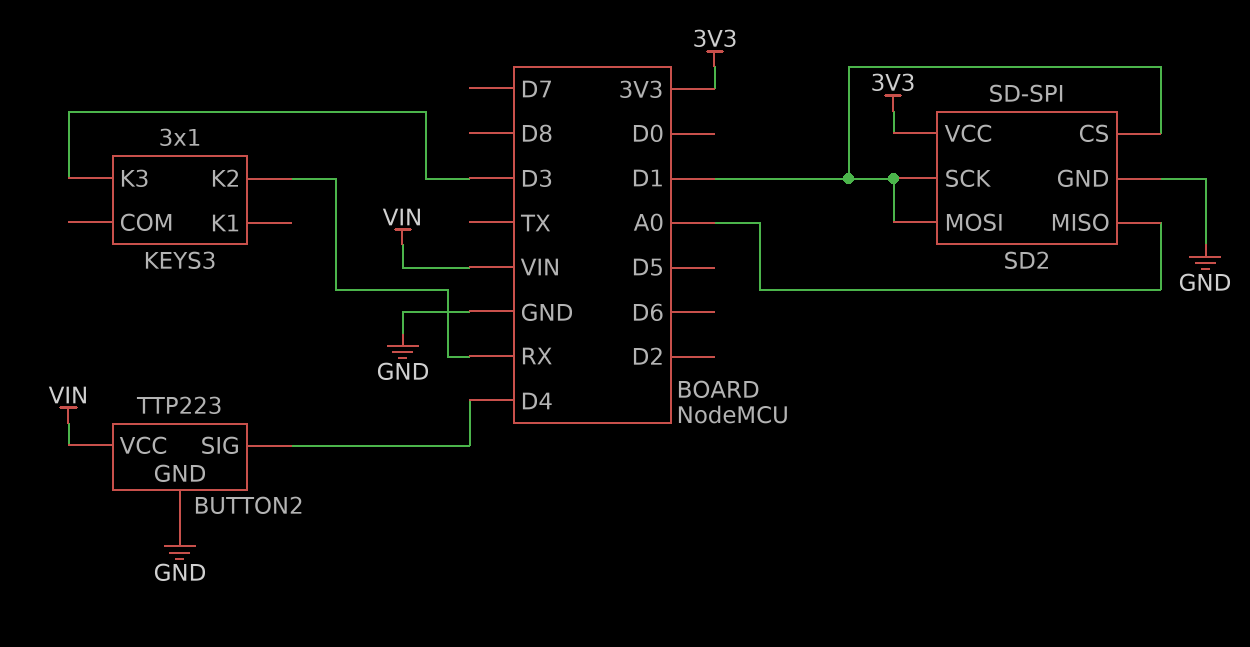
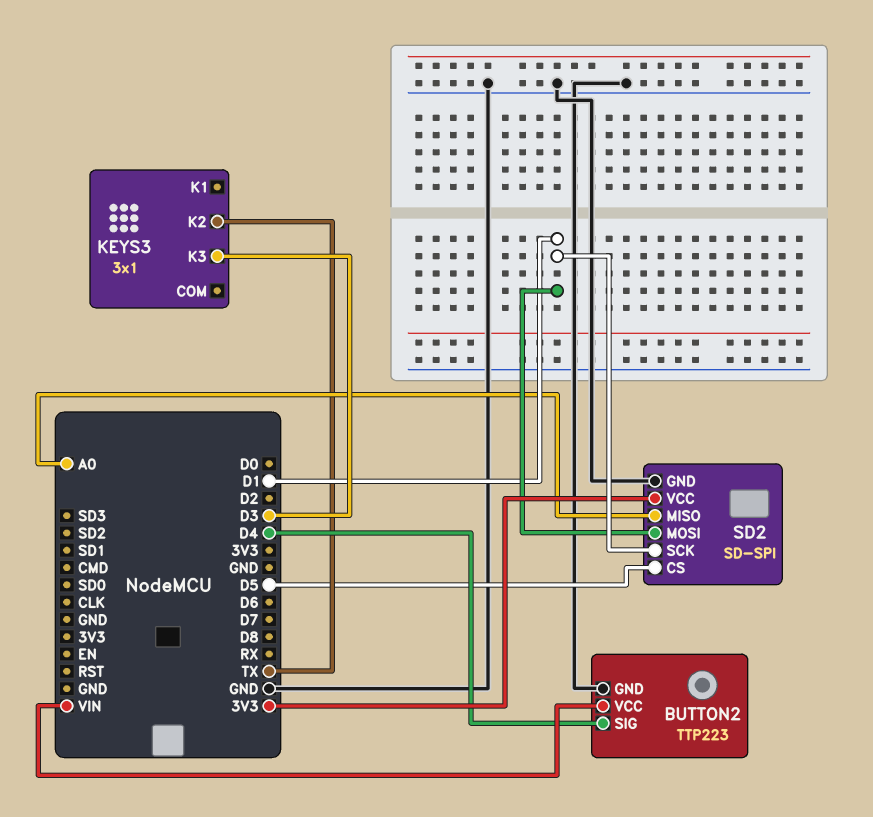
KEYS3 pin K2: RX -> TX
SD2 pin CS: D1 -> D5

